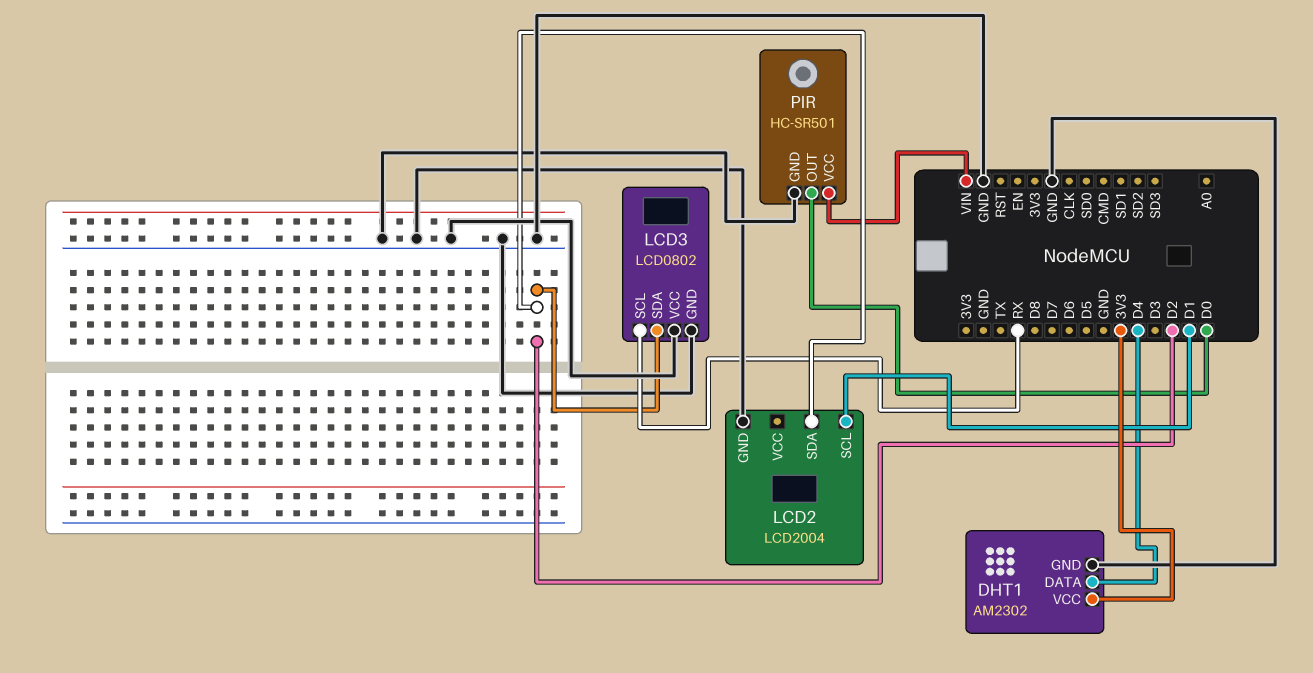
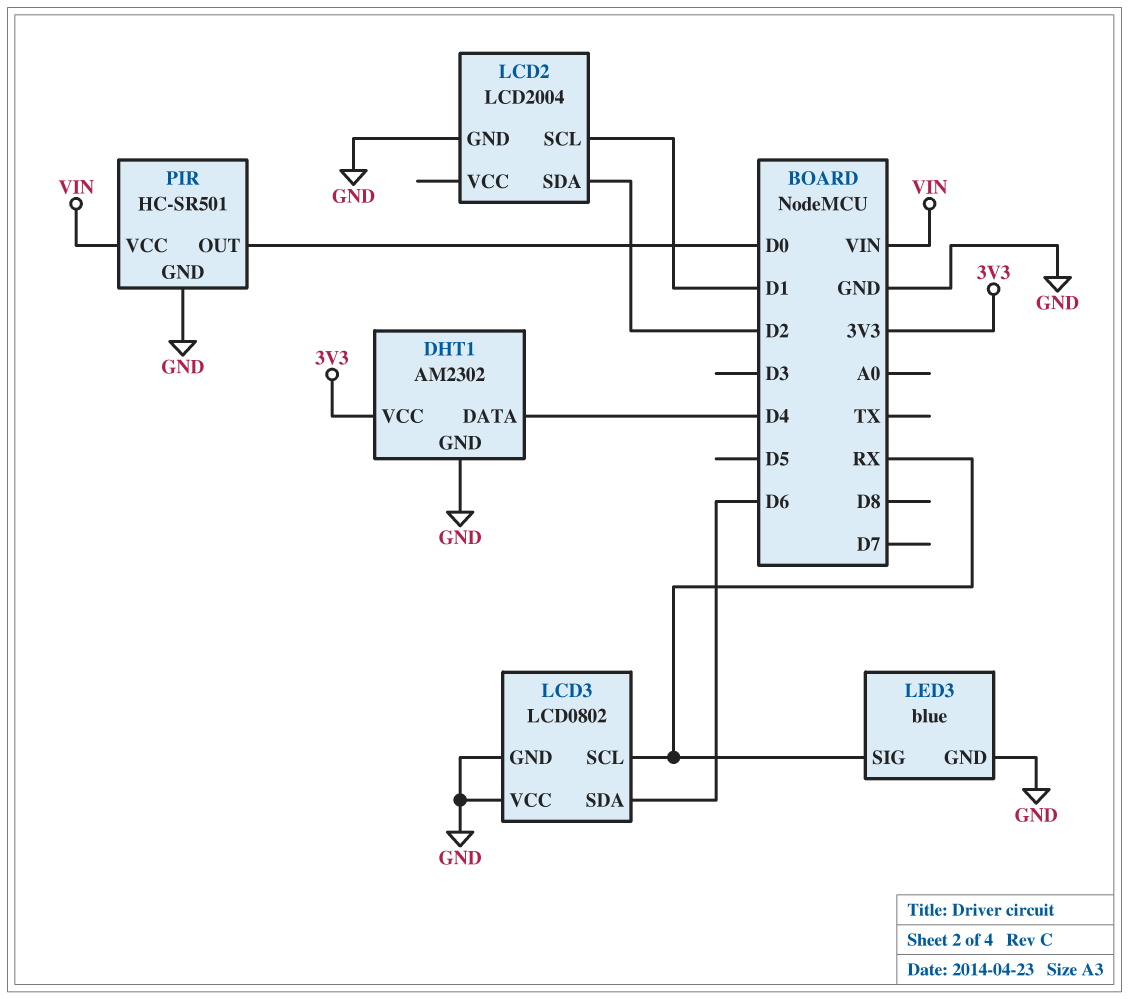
LCD3 pin SDA: D2 -> D6
LED3: none -> blue
LED3 pin GND: none -> GND
LED3 pin SIG: none -> RX

